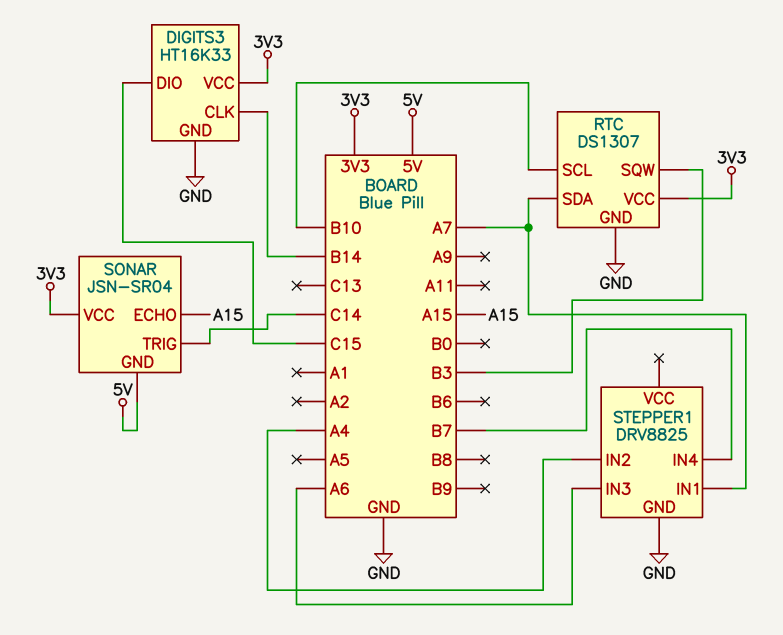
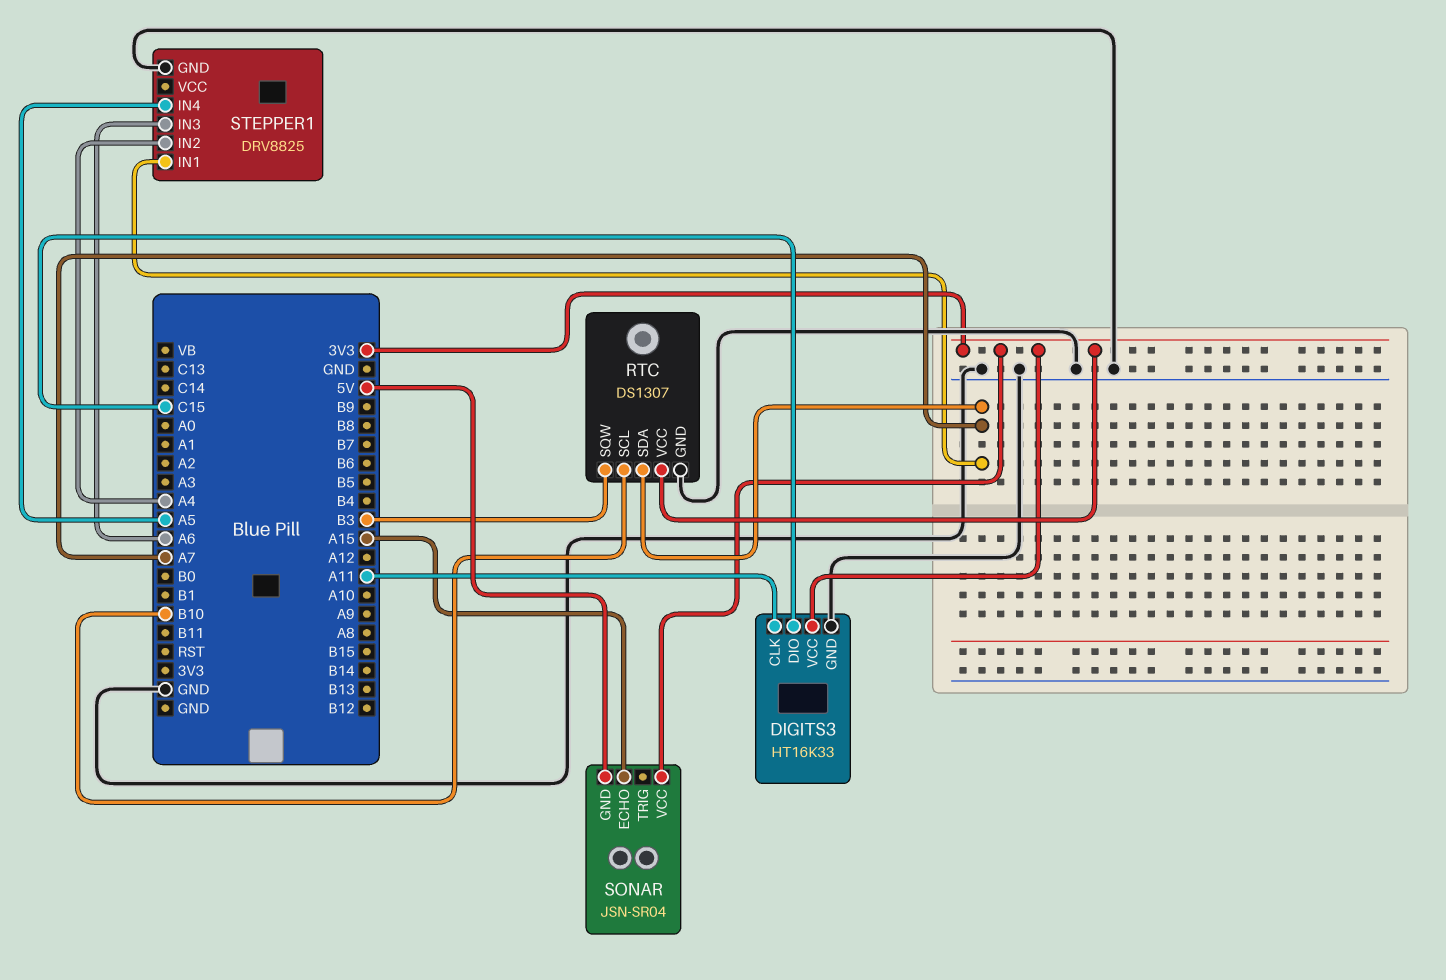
DIGITS3 pin CLK: B14 -> A11
SONAR pin TRIG: C14 -> none
STEPPER1 pin IN4: B7 -> A5

